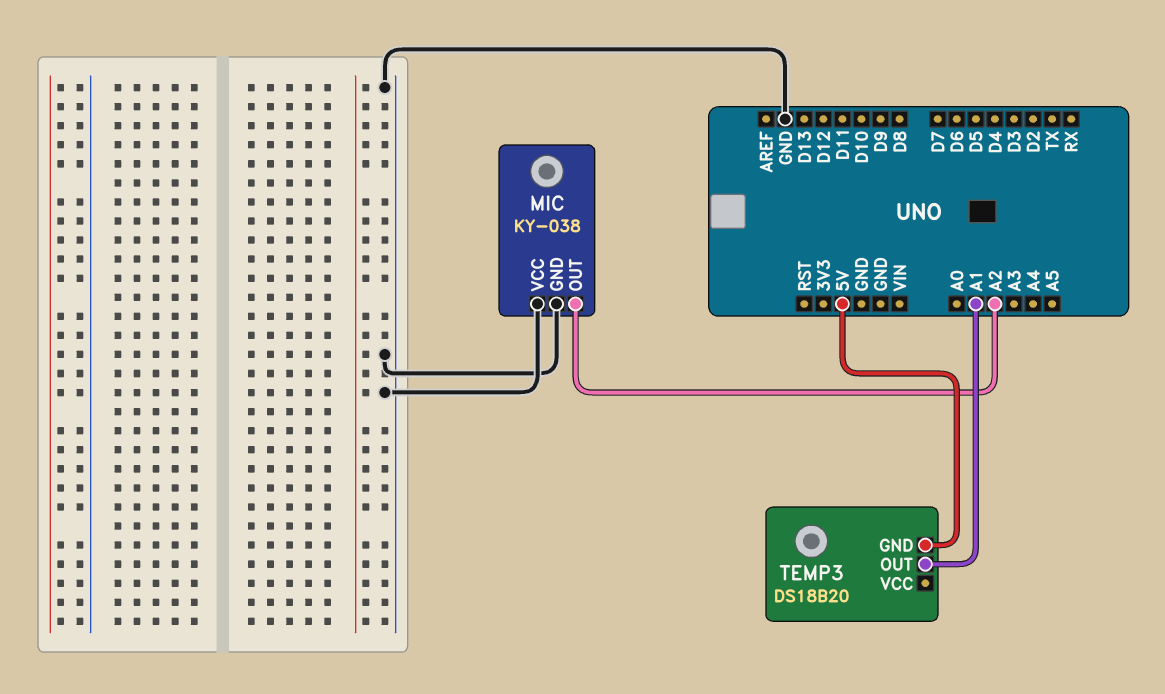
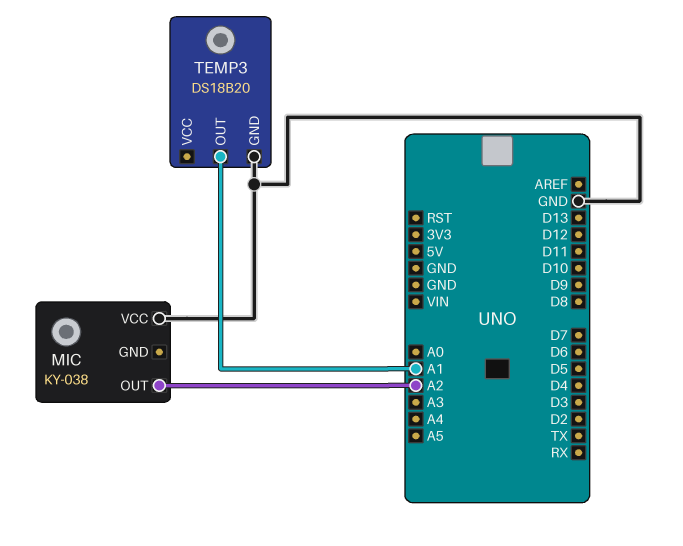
MIC pin GND: GND -> none
TEMP3 pin GND: 5V -> GND

